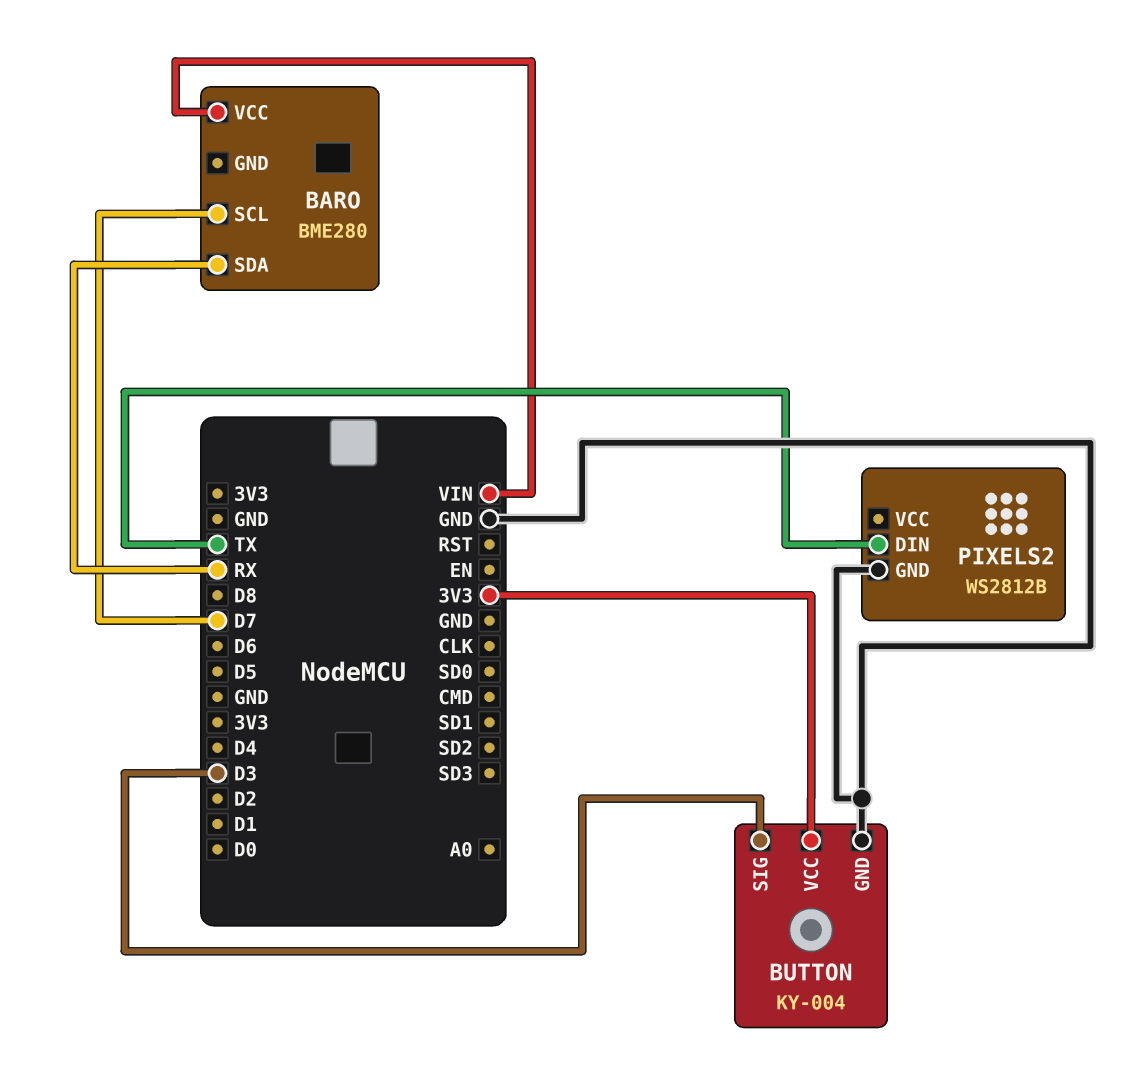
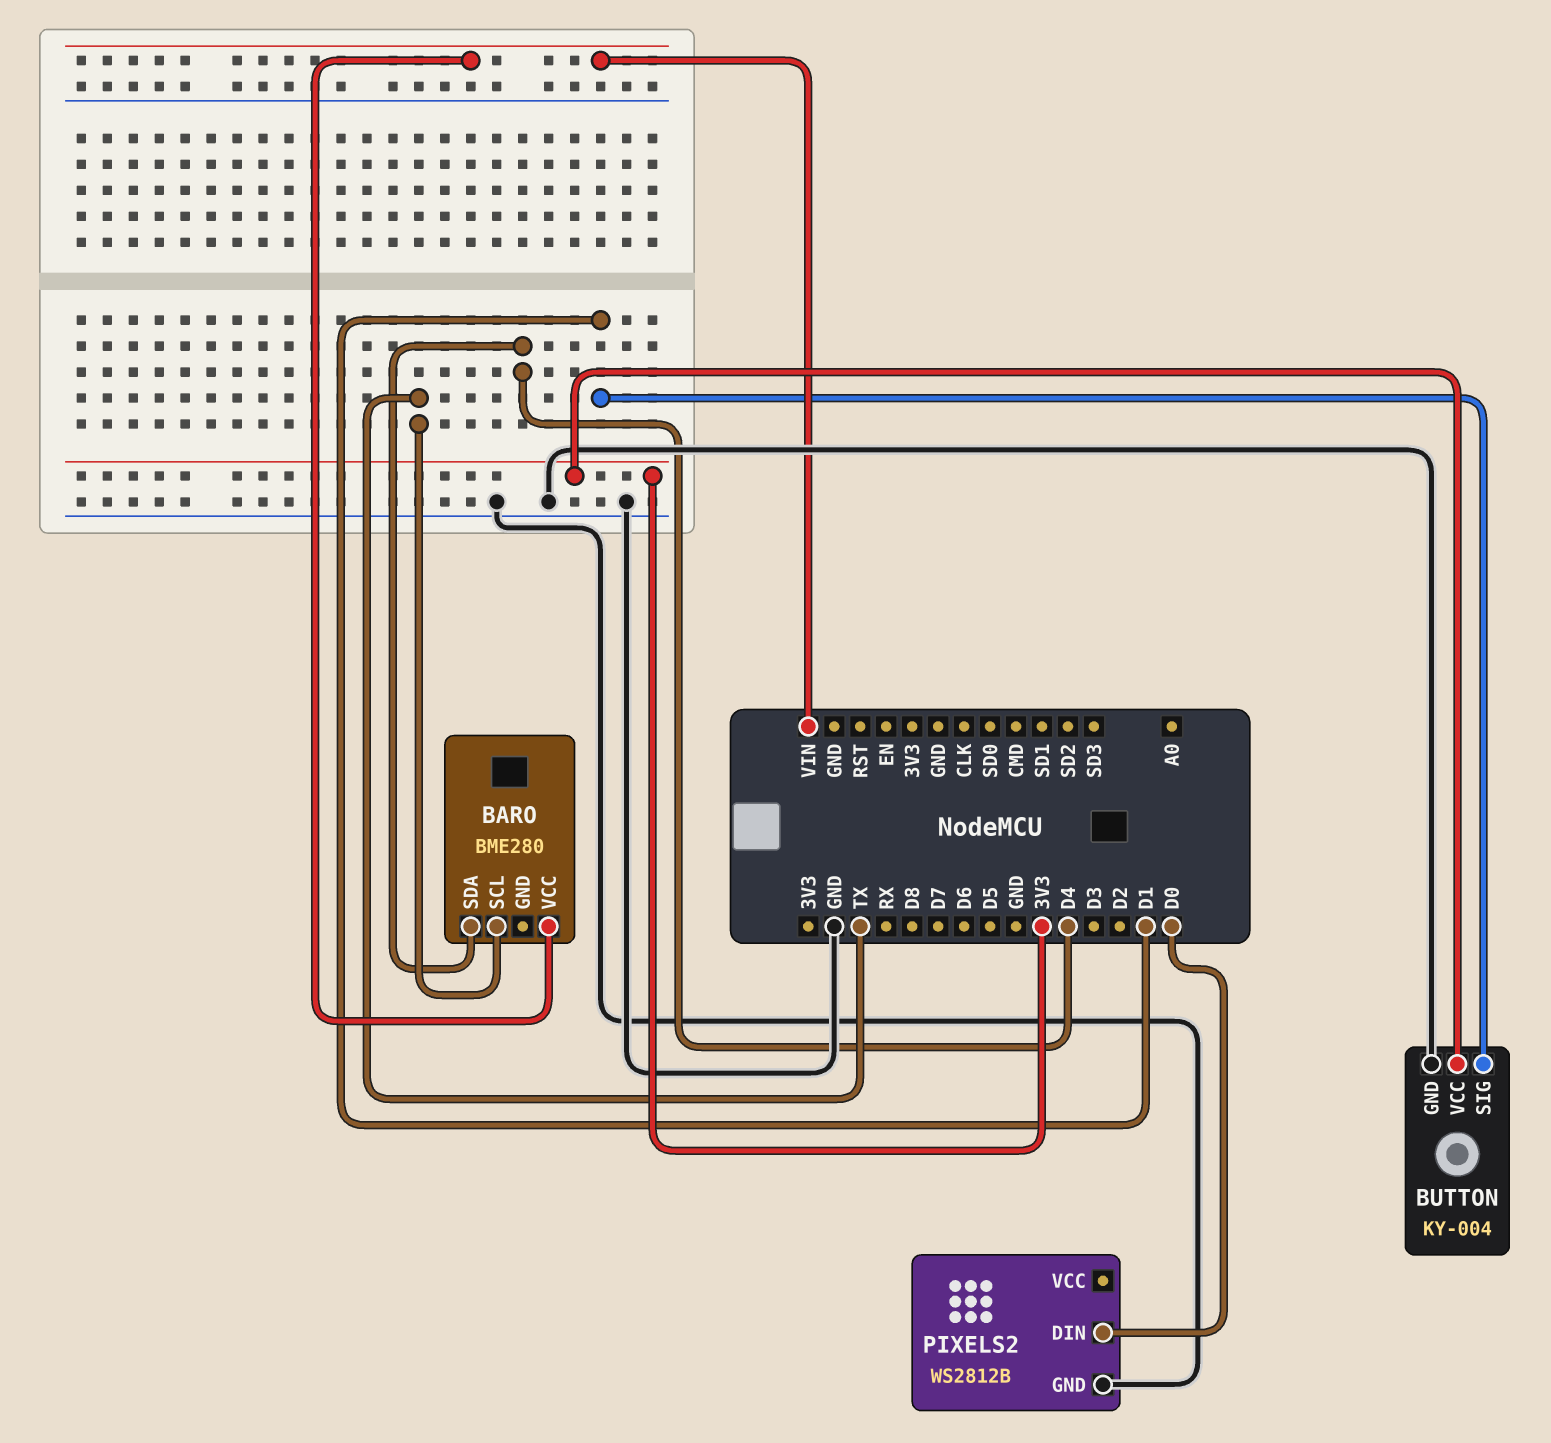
BARO pin SCL: D7 -> TX
BARO pin SDA: RX -> D4
BUTTON pin SIG: D3 -> D1
PIXELS2 pin DIN: TX -> D0

